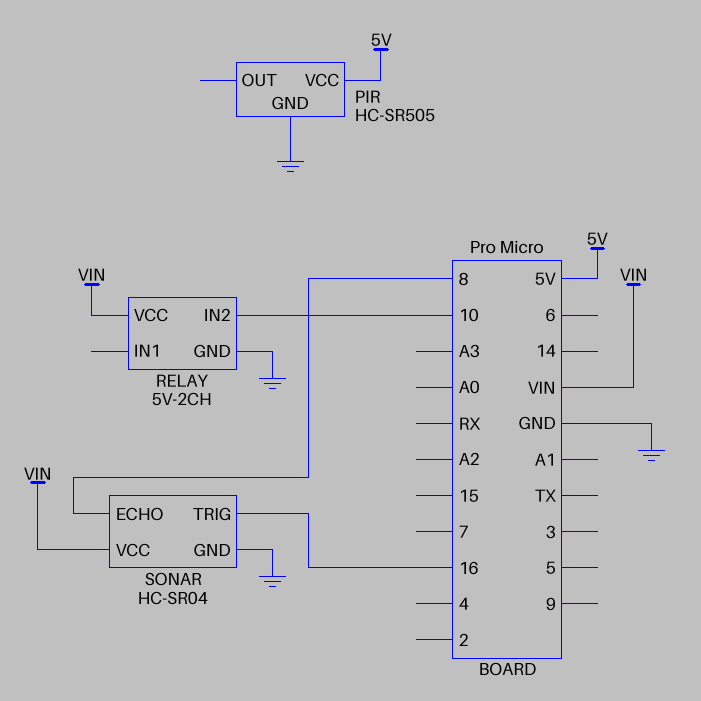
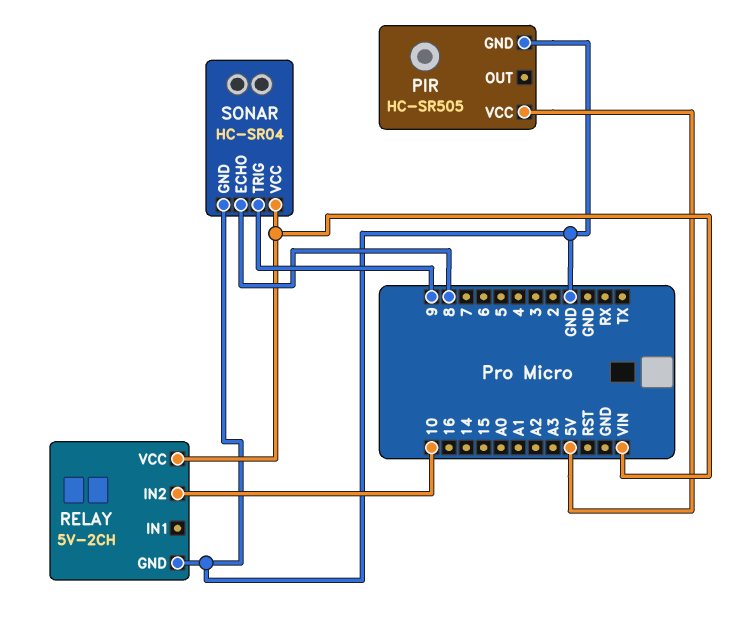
SONAR pin TRIG: 16 -> 9

